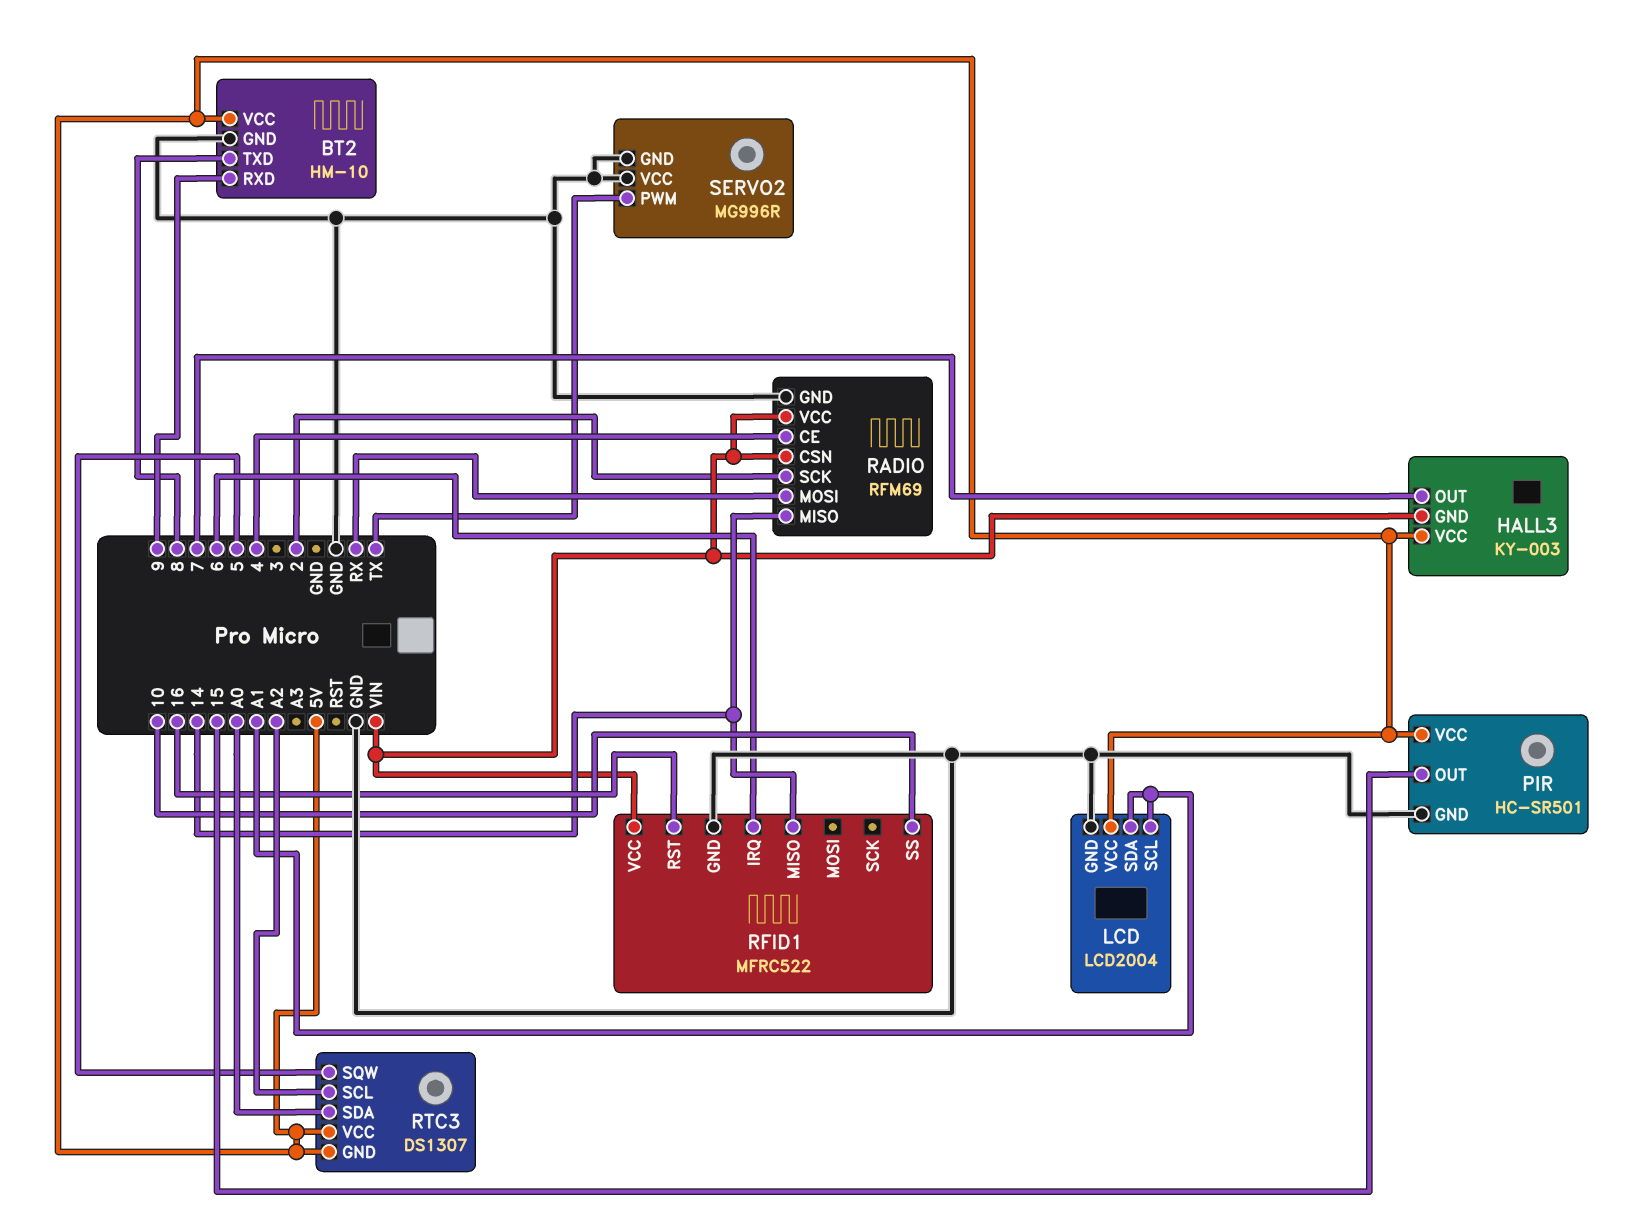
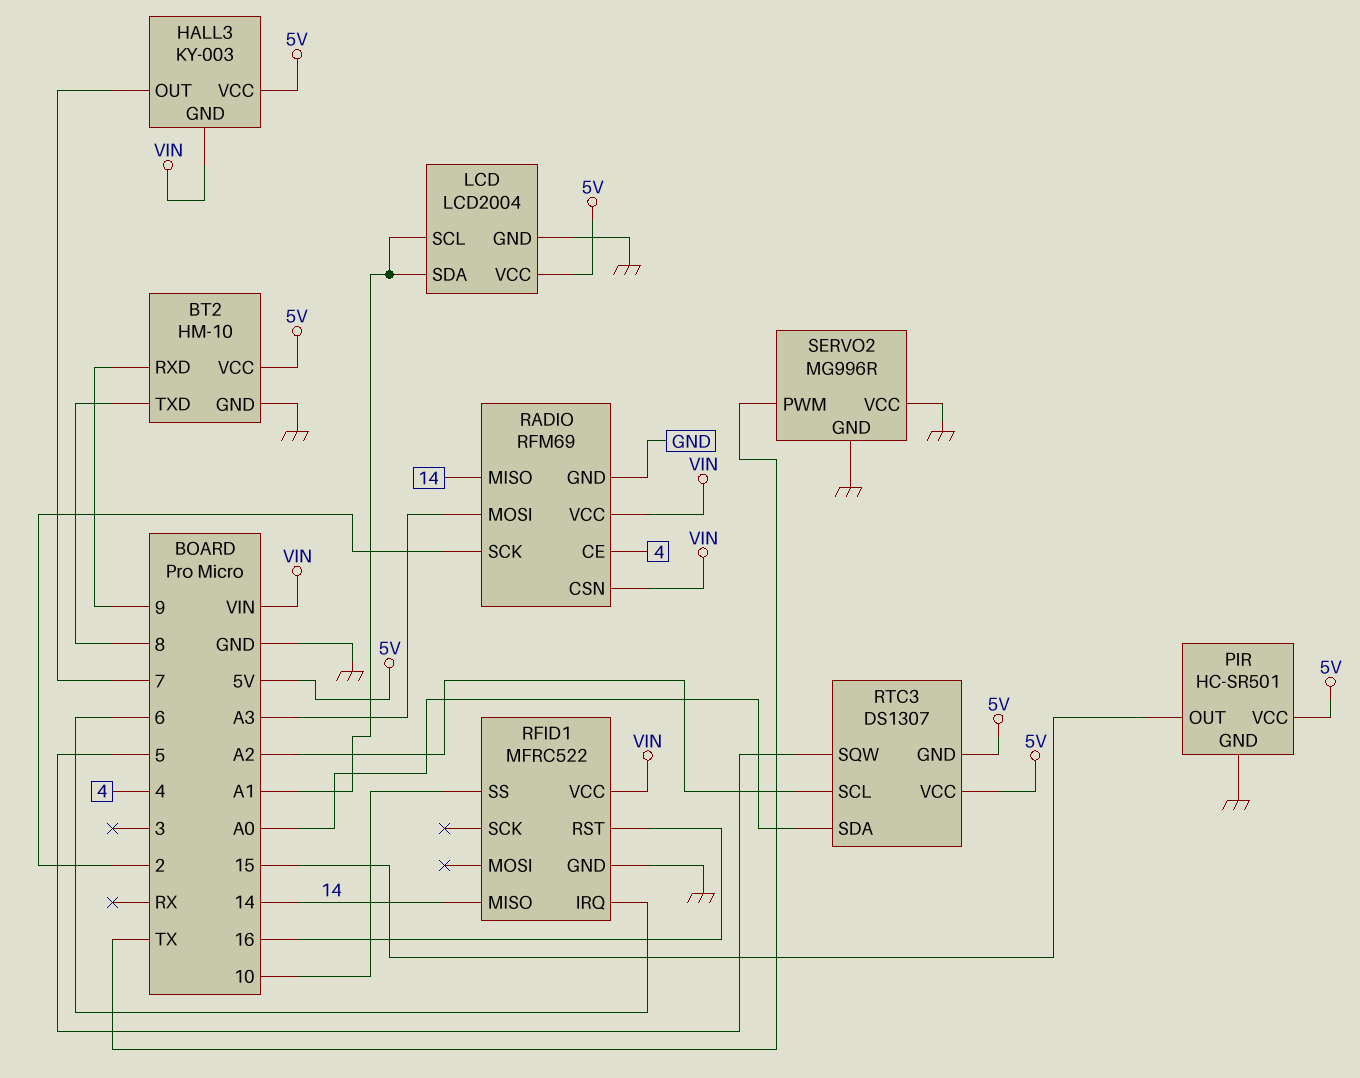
RADIO pin MOSI: RX -> A3

